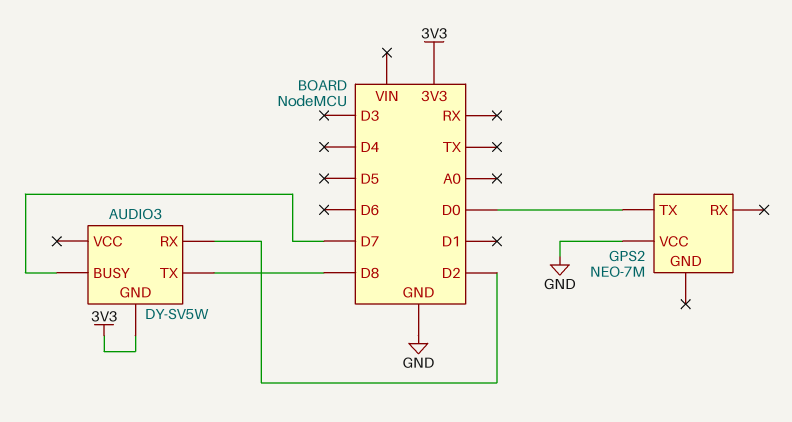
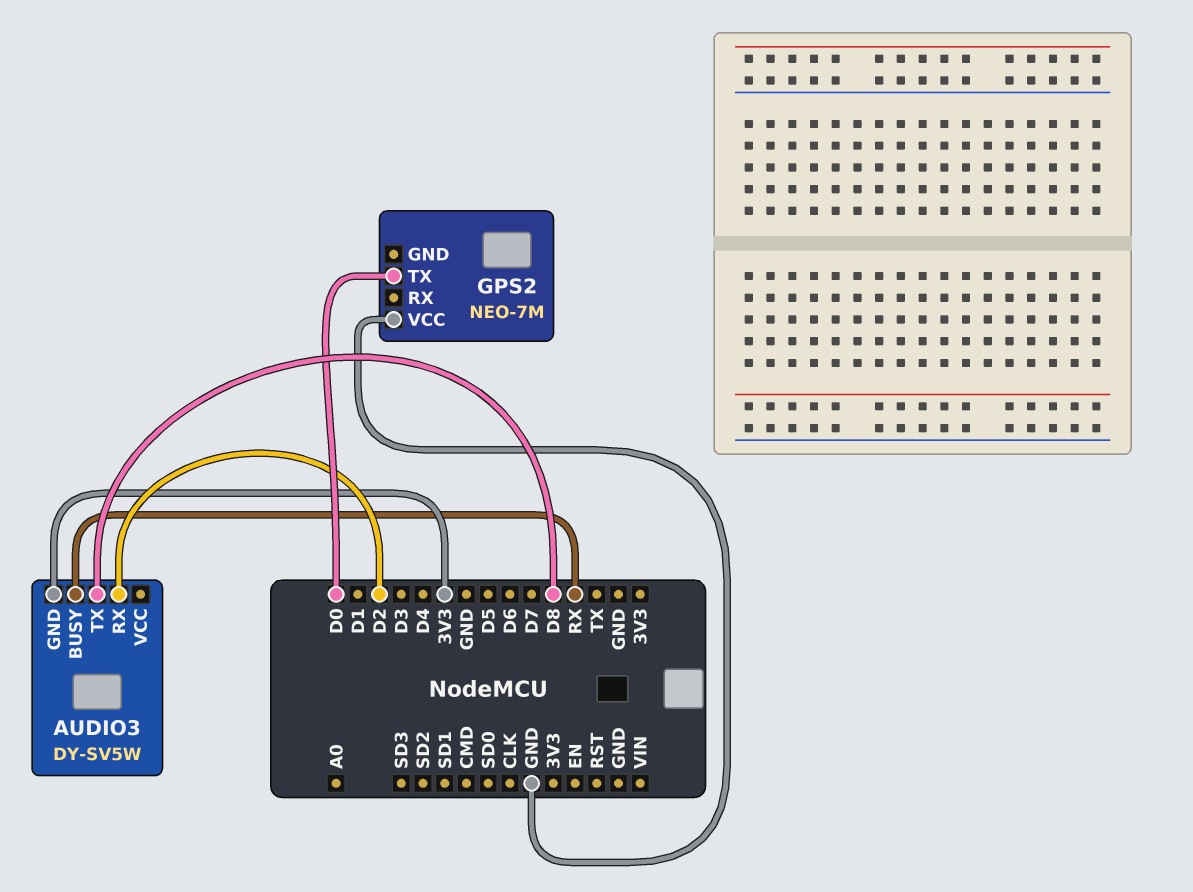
AUDIO3 pin BUSY: D7 -> RX

